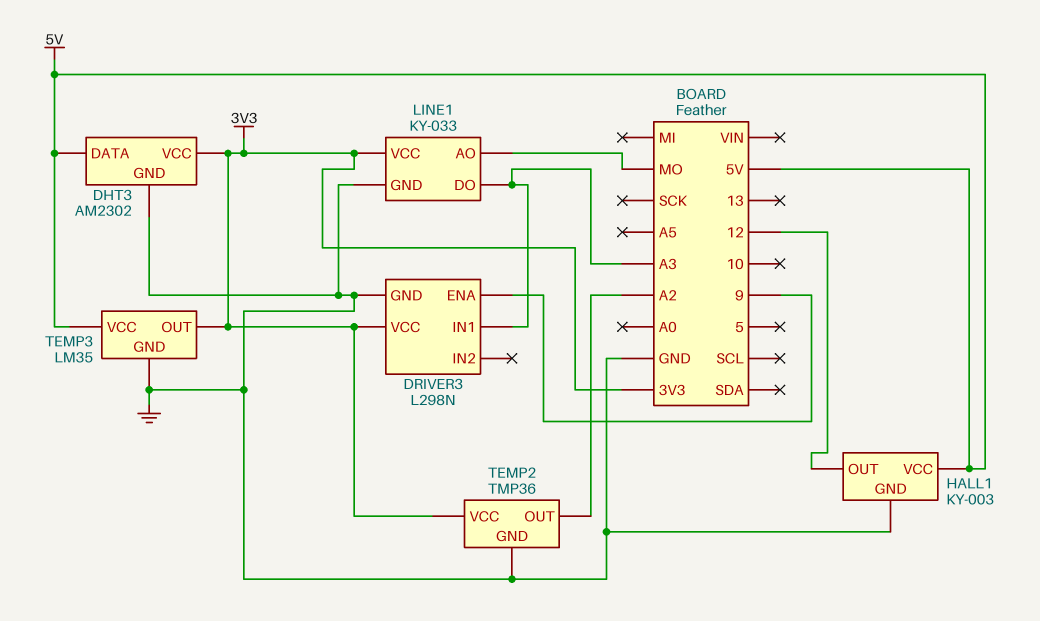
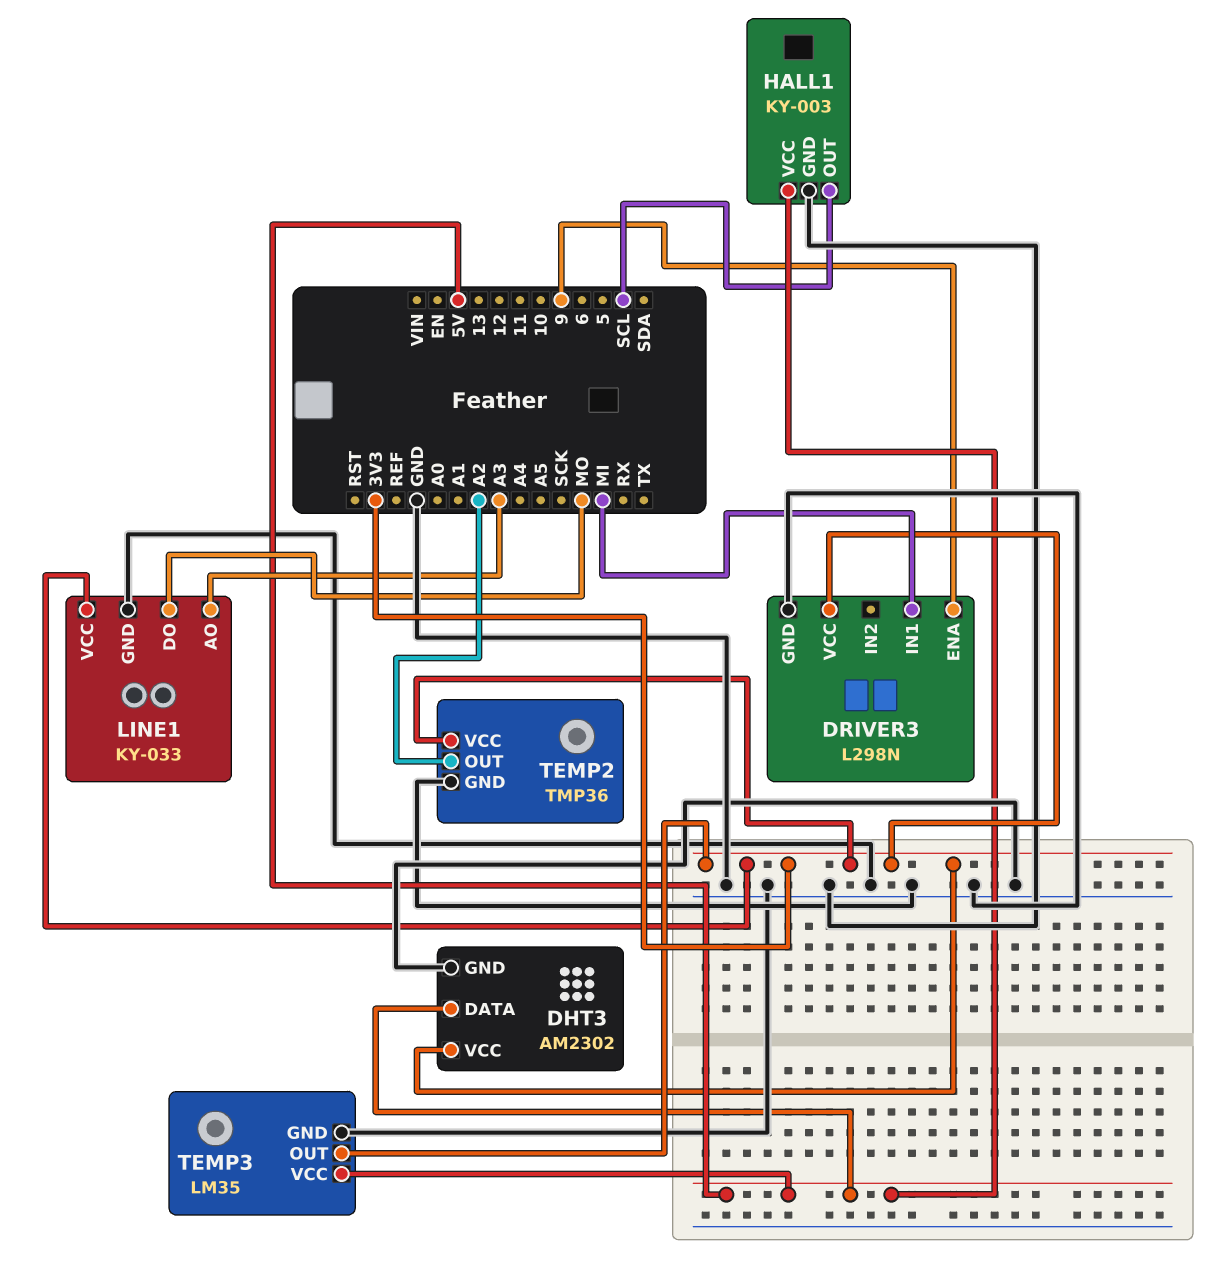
DRIVER3 pin IN1: A3 -> MI
HALL1 pin OUT: 12 -> SCL
LINE1 pin AO: MO -> A3
LINE1 pin DO: A3 -> MO

